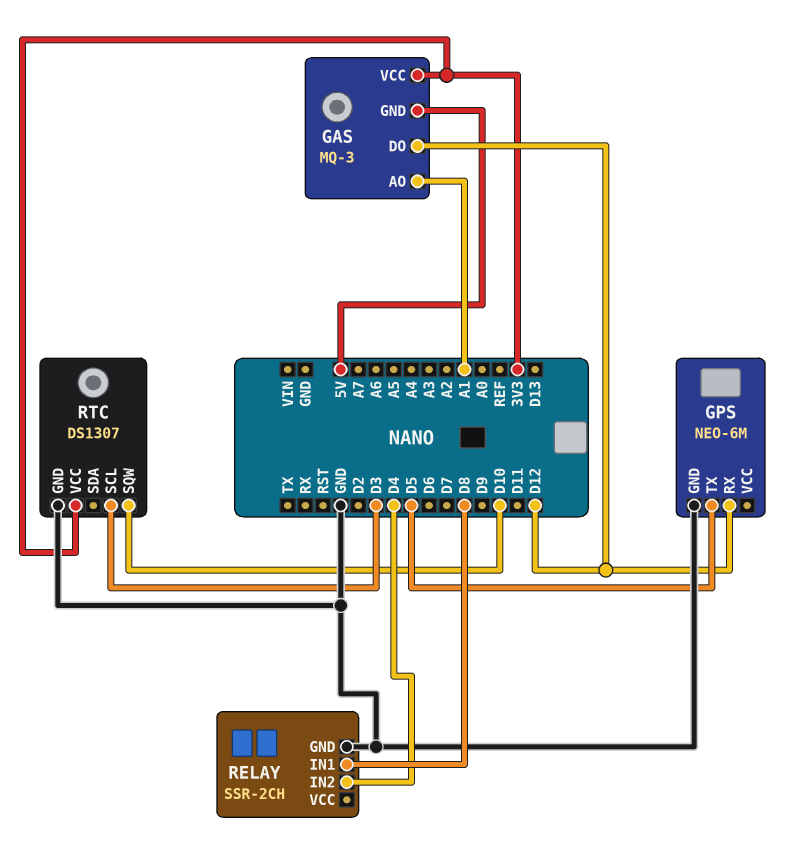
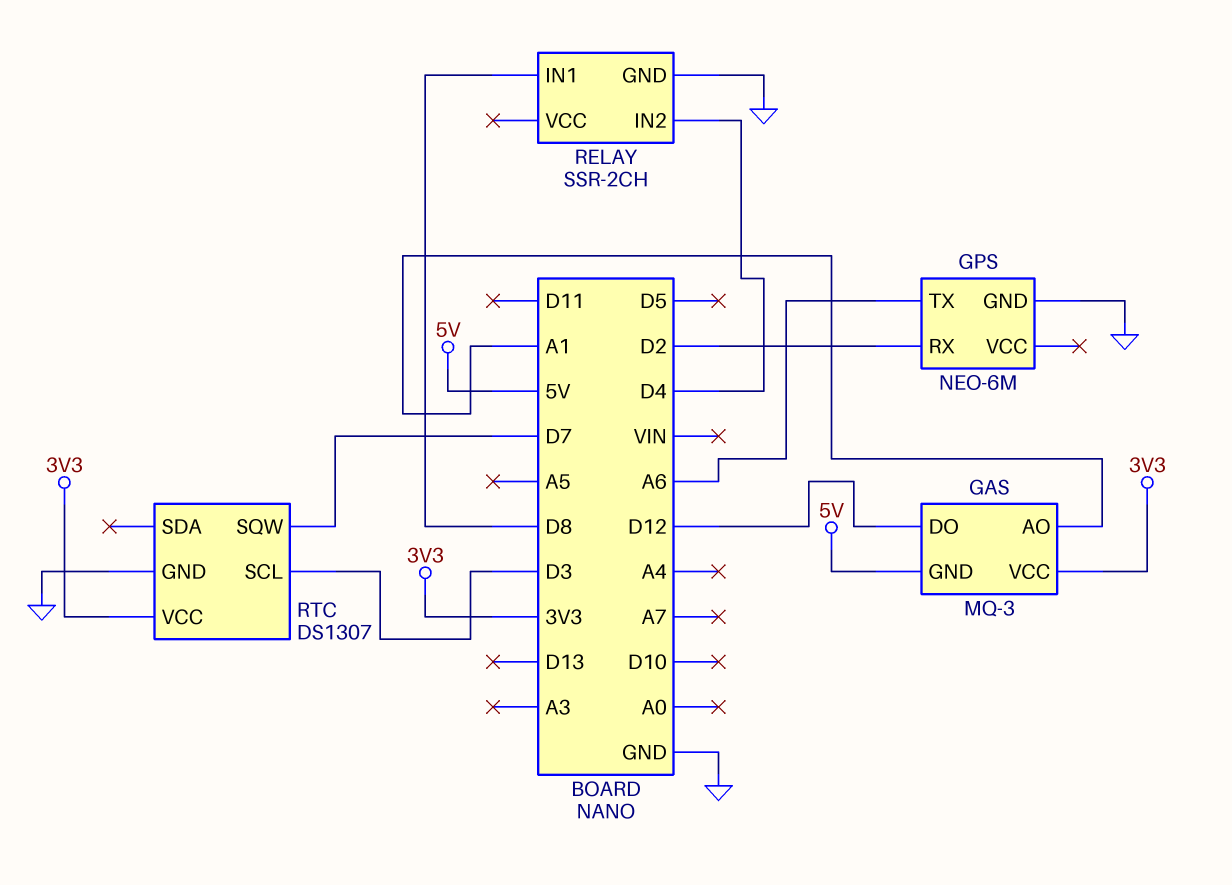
GPS pin RX: D12 -> D2
GPS pin TX: D5 -> A6
RTC pin SQW: D10 -> D7

